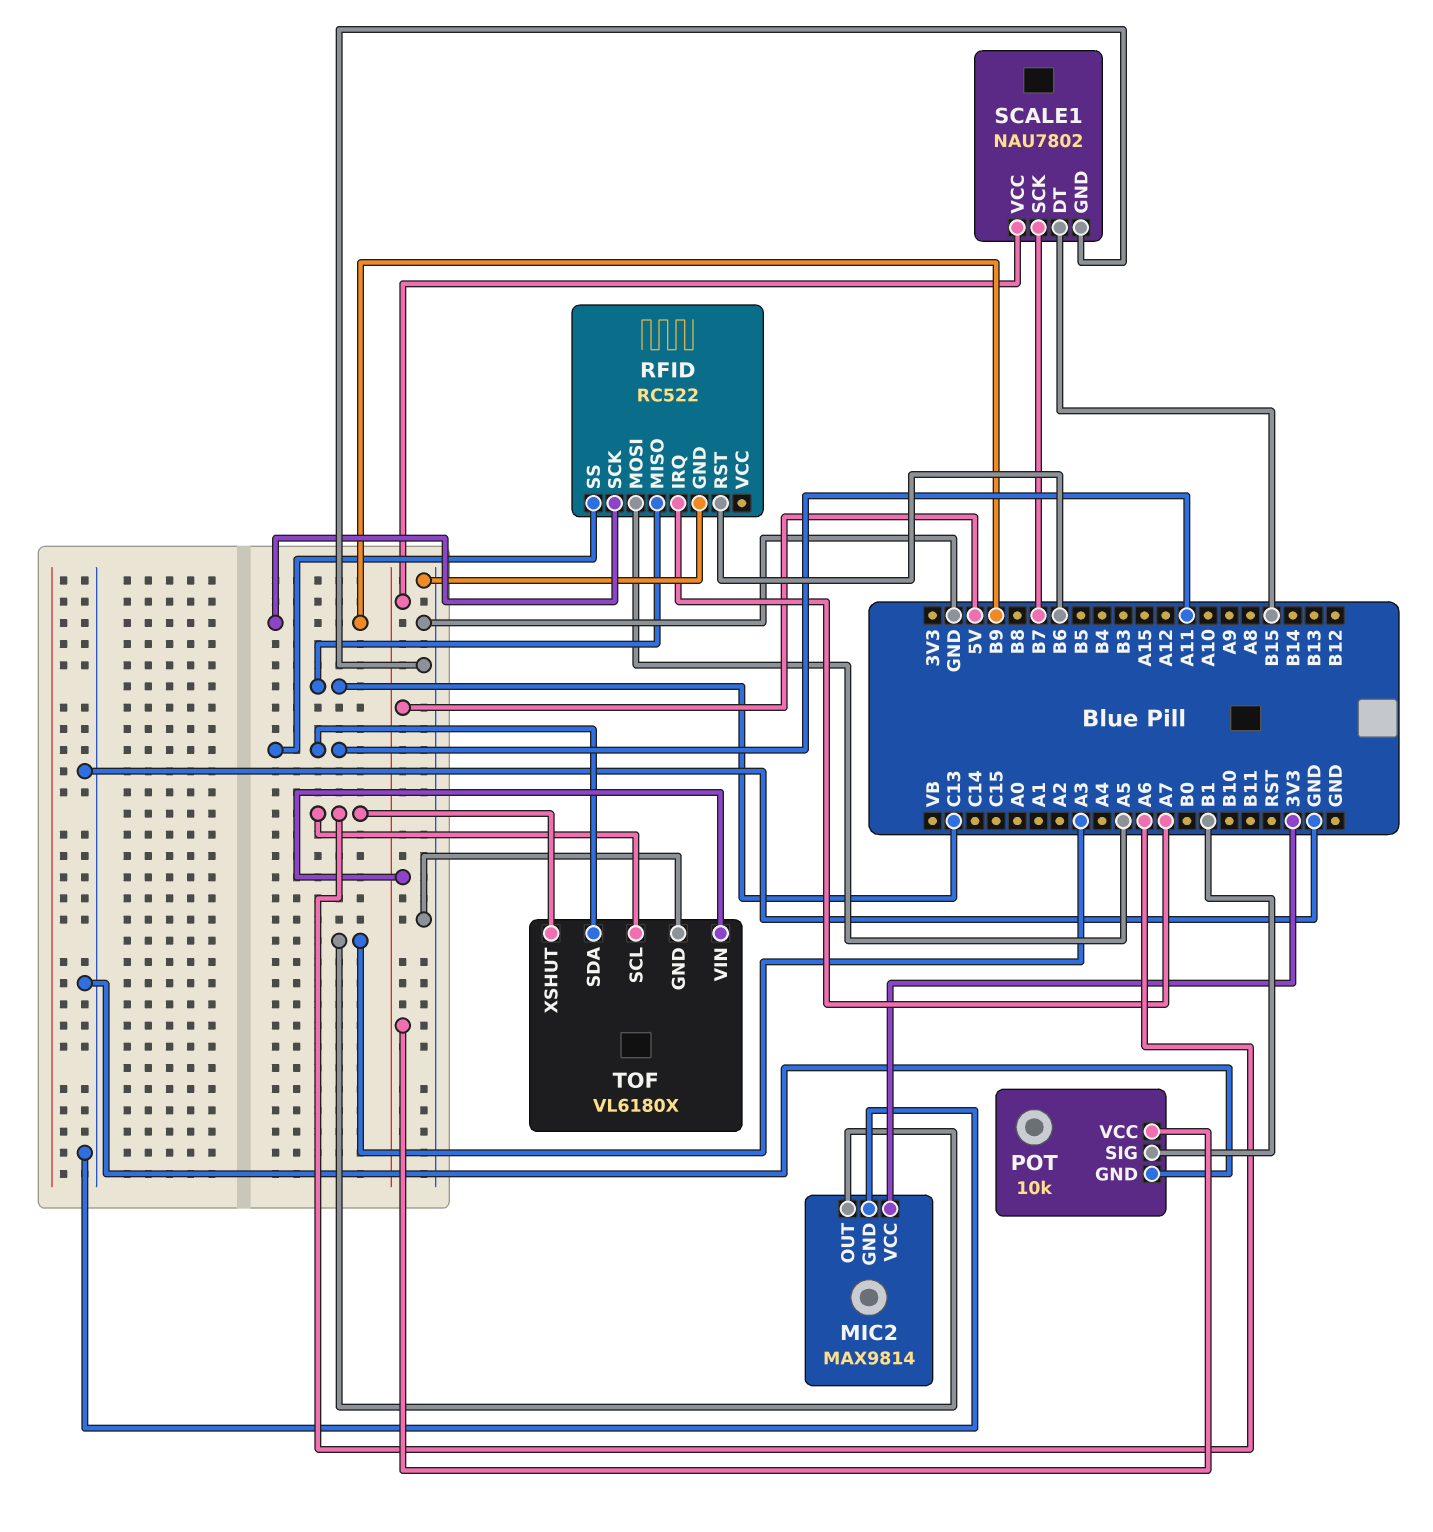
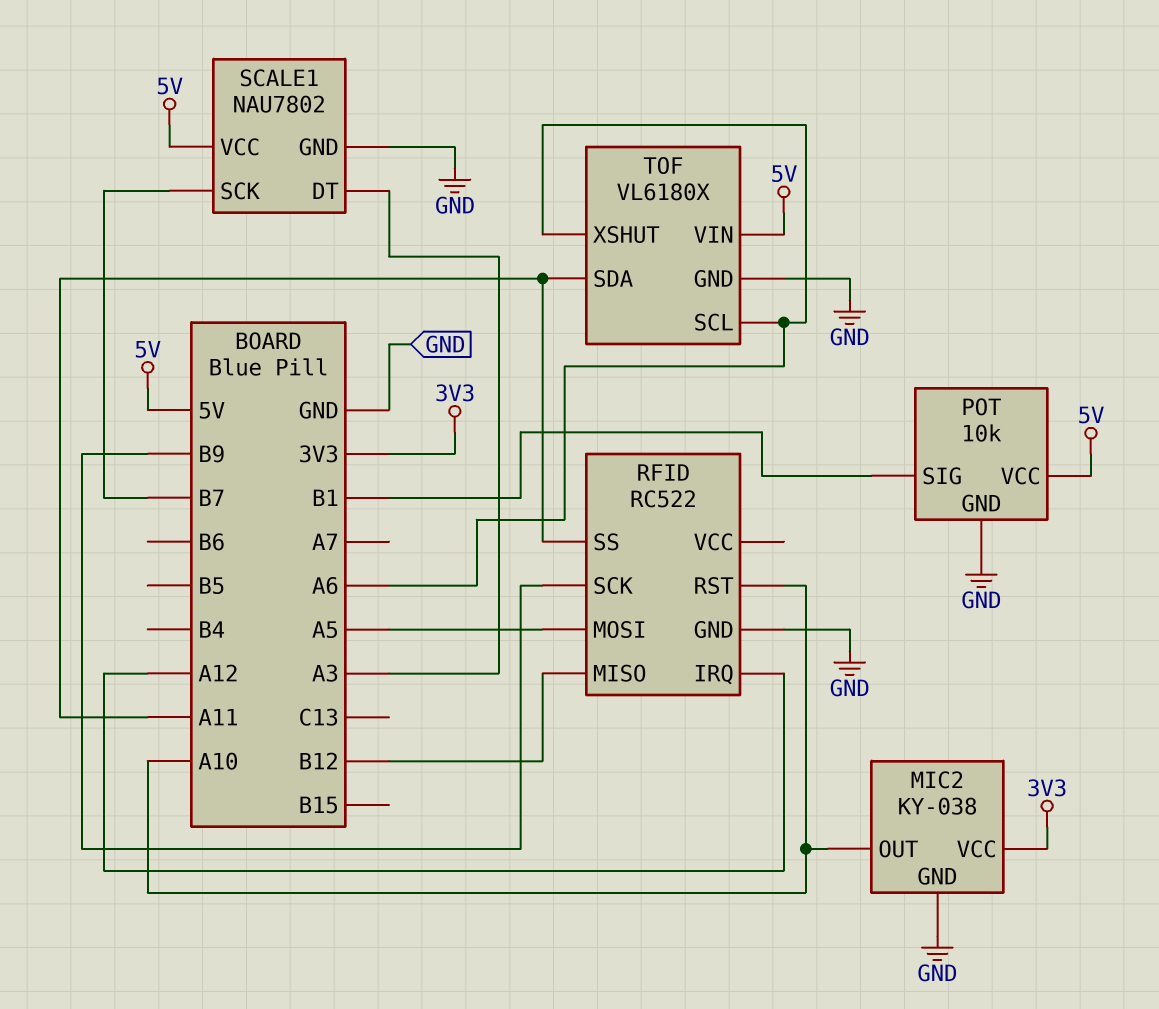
MIC2: MAX9814 -> KY-038
MIC2 pin OUT: A3 -> A10
RFID pin IRQ: A7 -> A12
RFID pin MISO: C13 -> B12
RFID pin RST: B6 -> A10
SCALE1 pin DT: B15 -> A3

